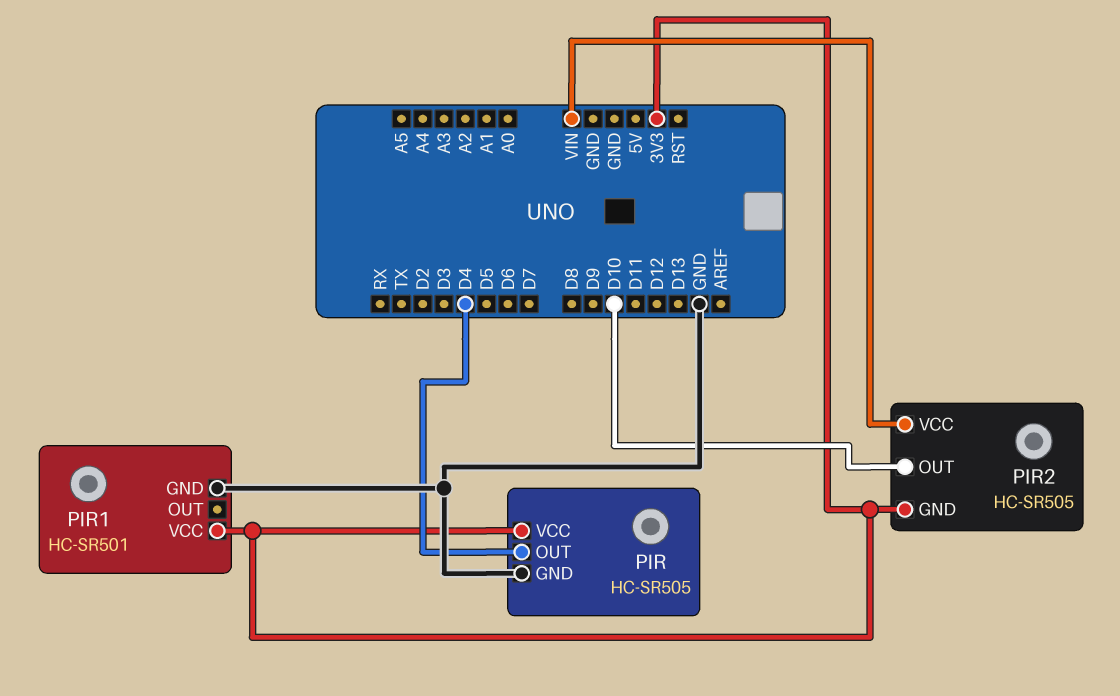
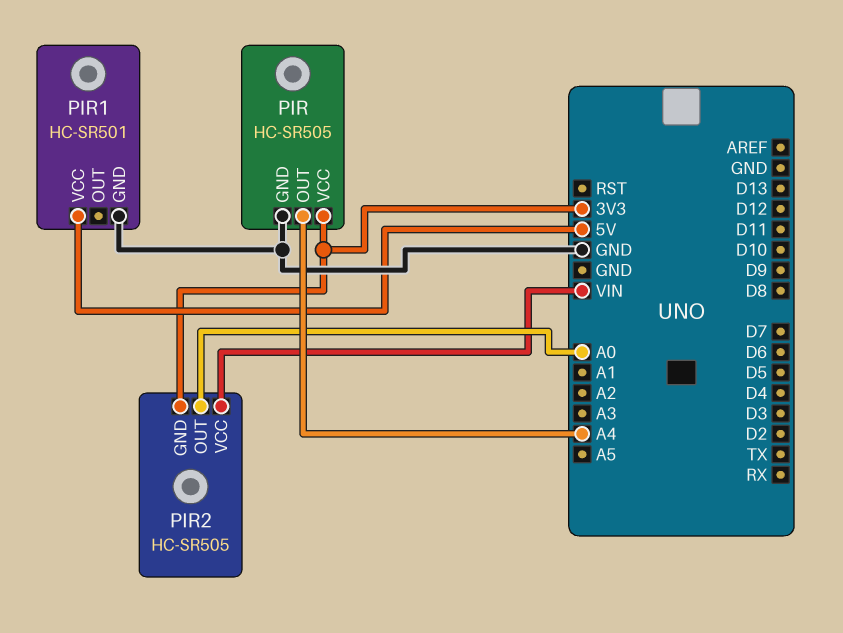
PIR pin OUT: D4 -> A4
PIR1 pin VCC: 3V3 -> 5V
PIR2 pin OUT: D10 -> A0

